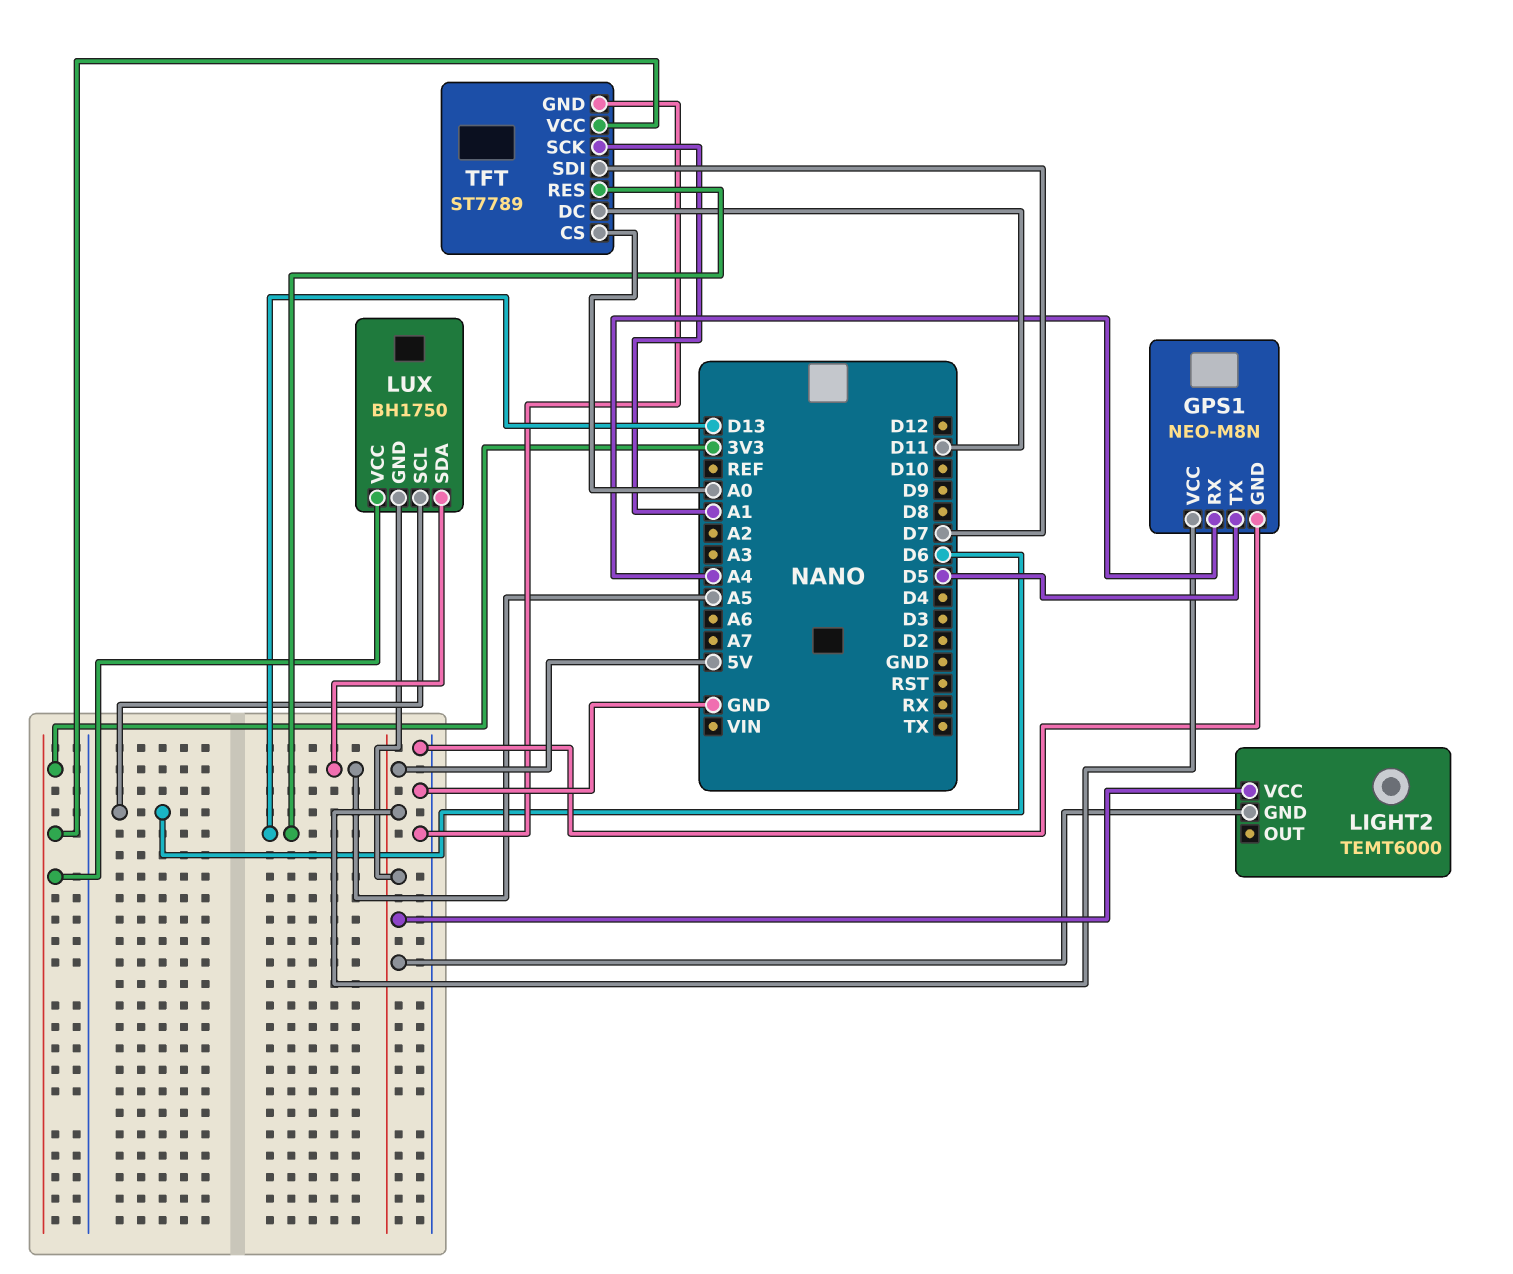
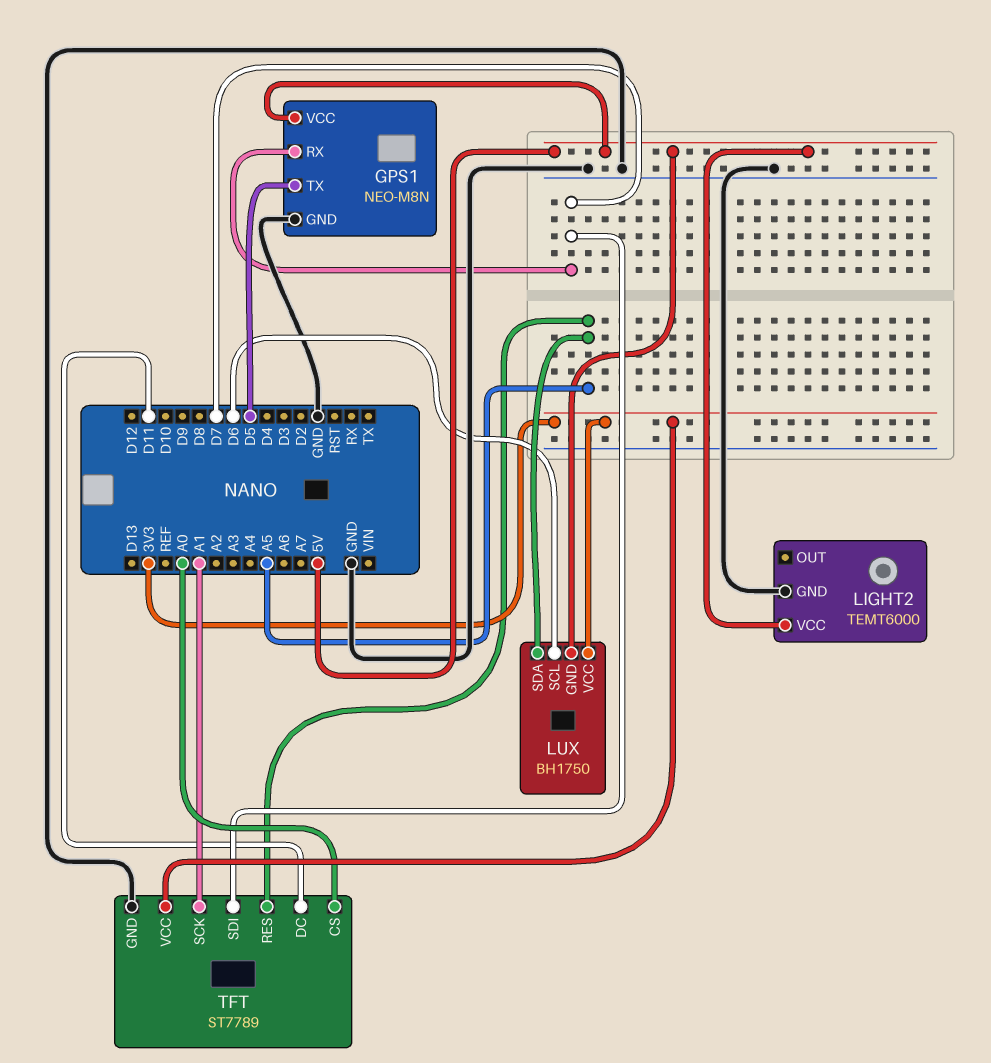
GPS1 pin RX: A4 -> D7
LIGHT2 pin GND: 5V -> GND
TFT pin RES: D13 -> A5

